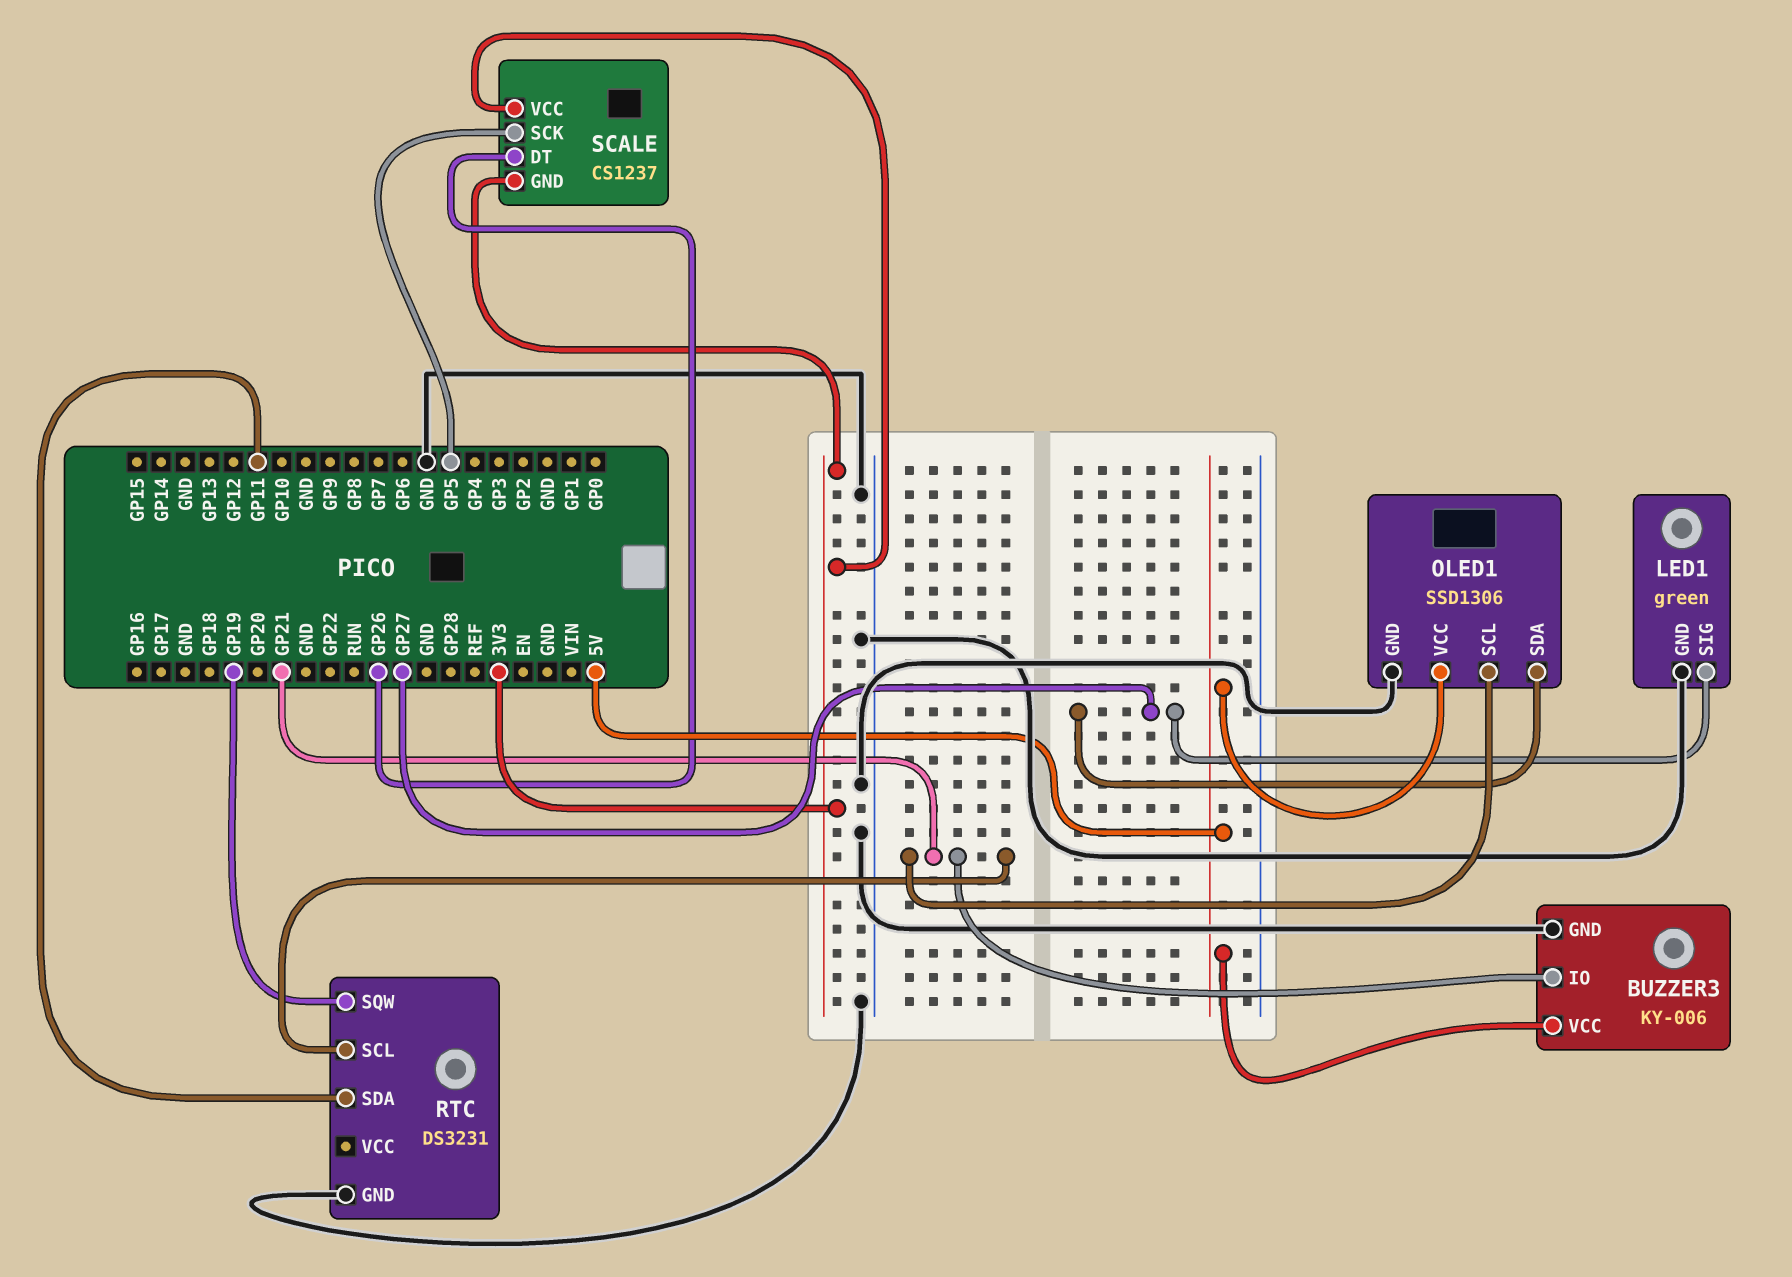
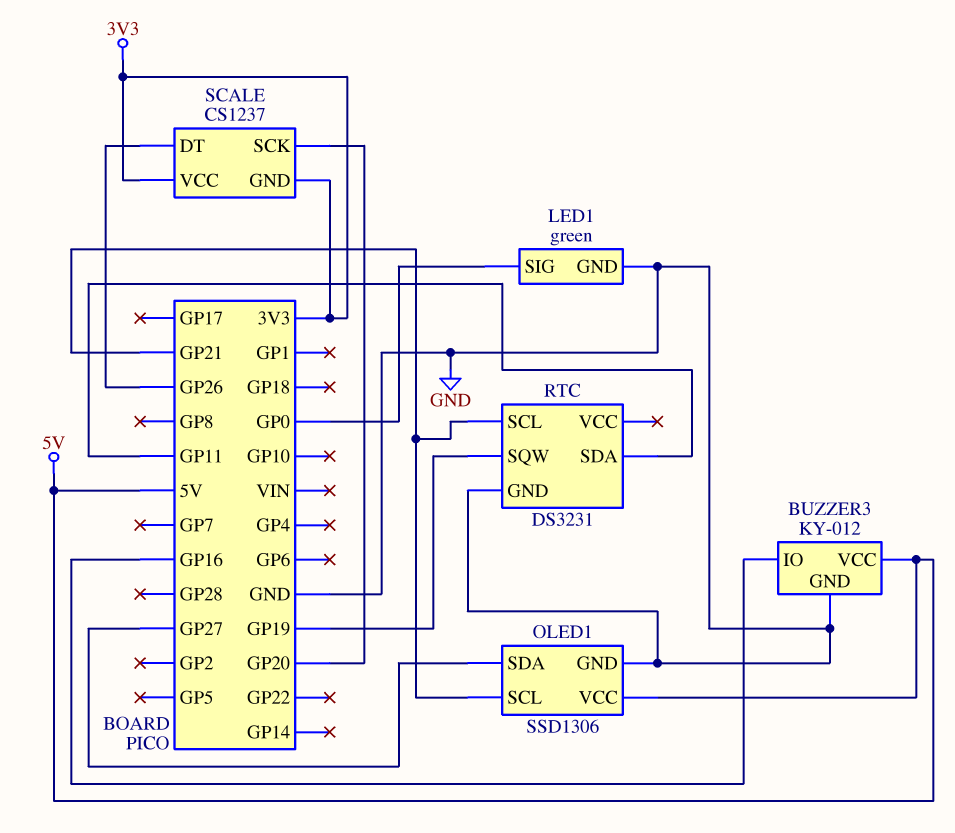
BUZZER3: KY-006 -> KY-012
BUZZER3 pin IO: GP21 -> GP16
LED1 pin SIG: GP27 -> GP0
SCALE pin SCK: GP5 -> GP20

